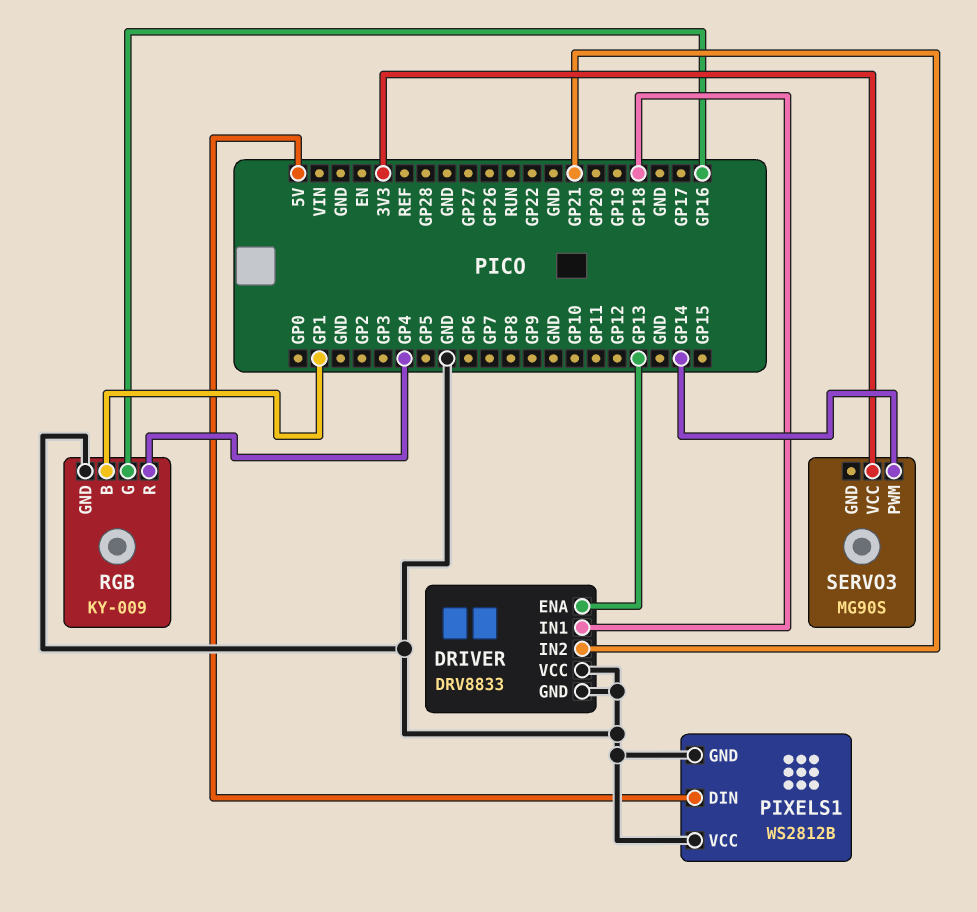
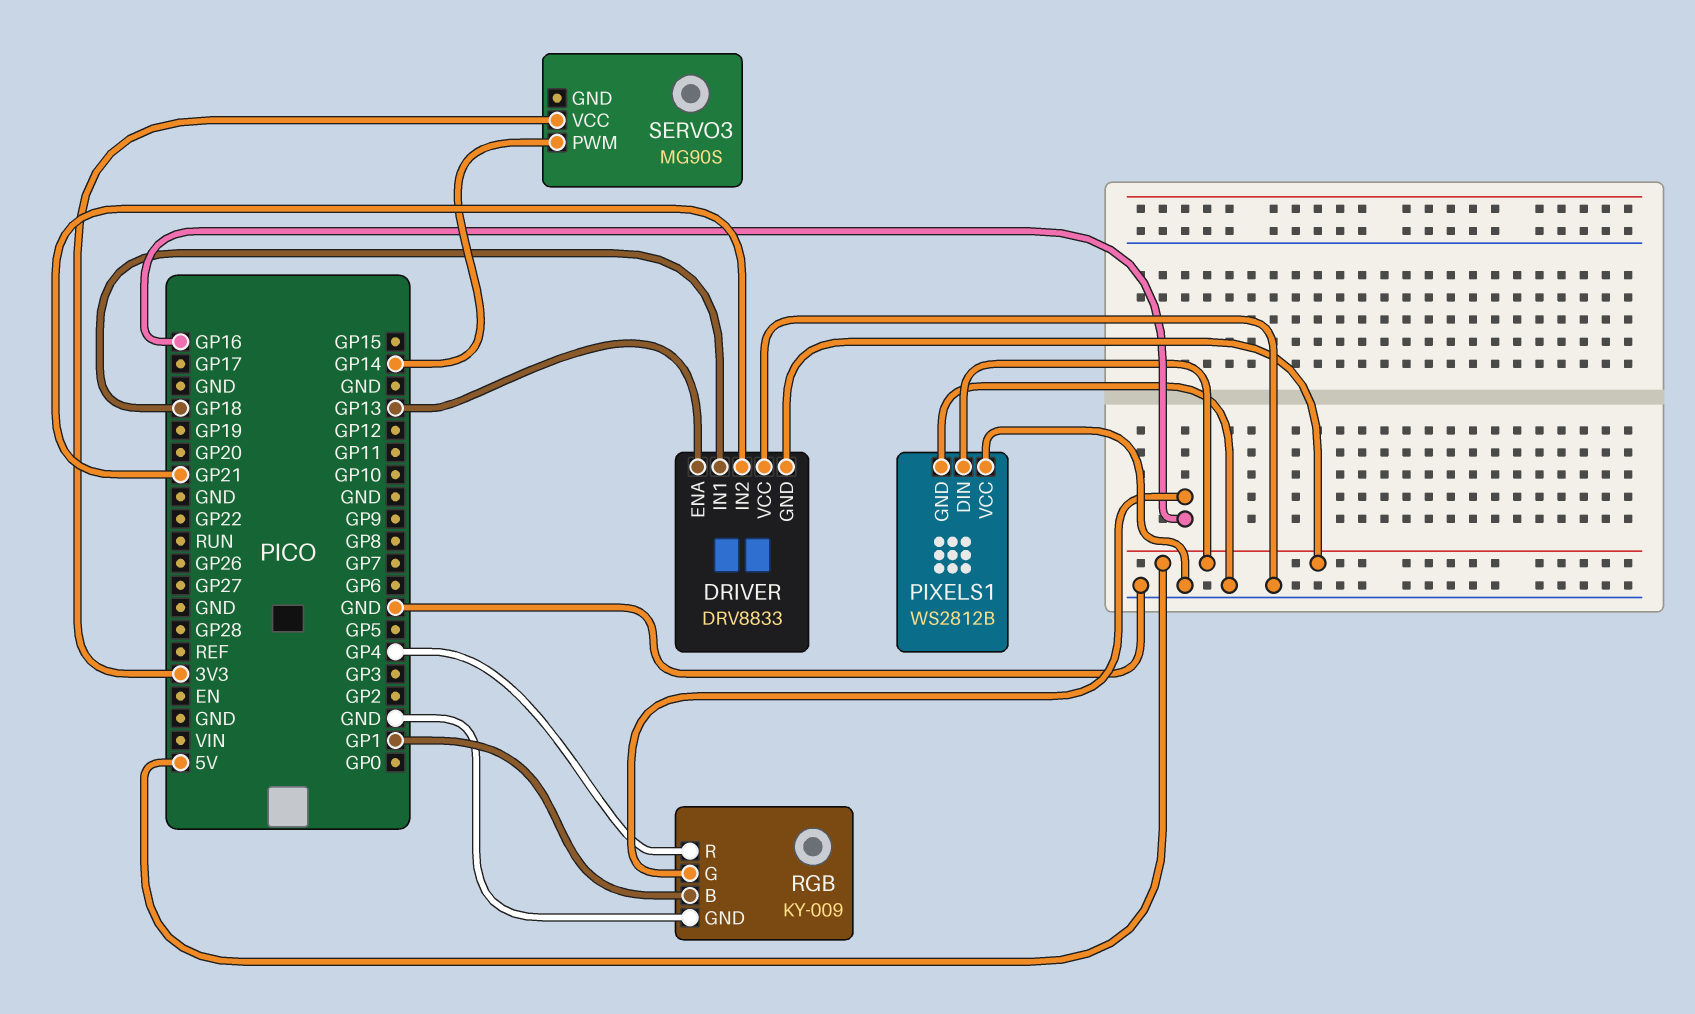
DRIVER pin GND: GND -> 5V

